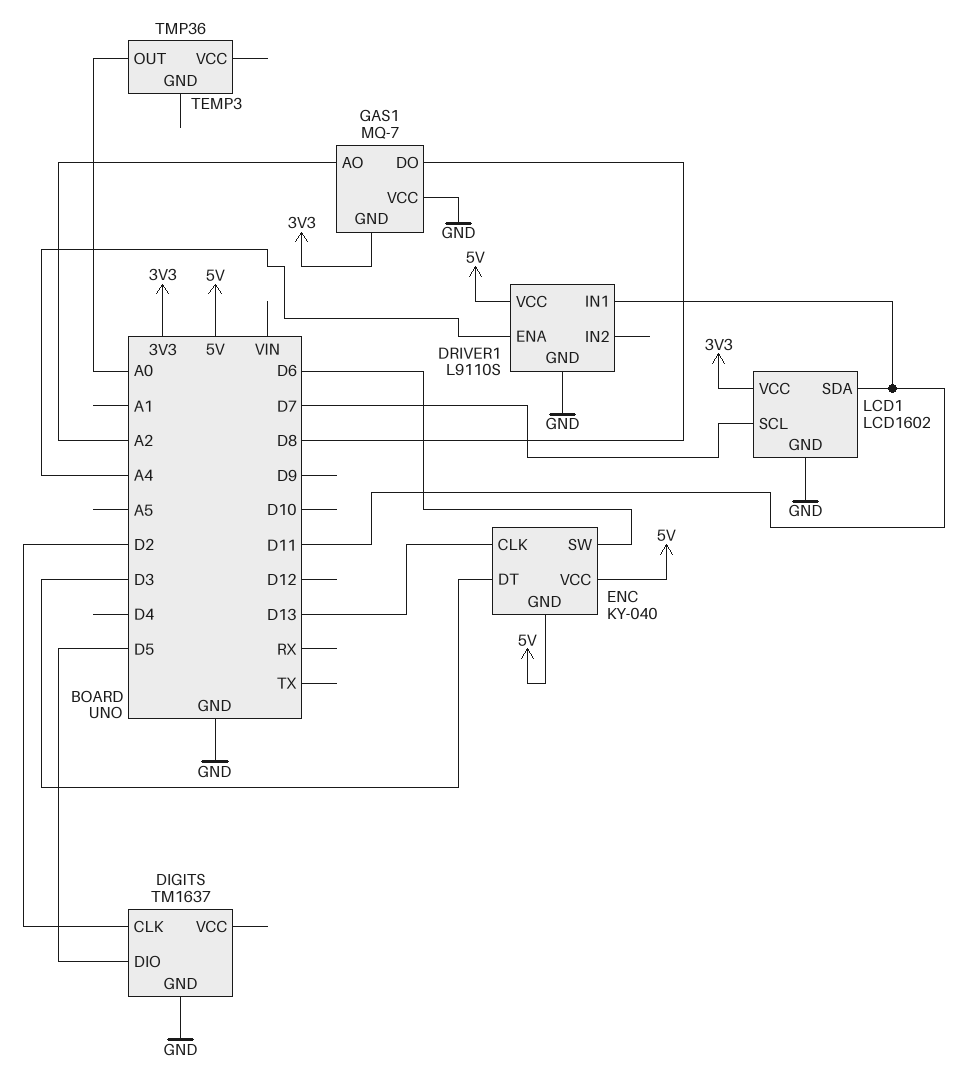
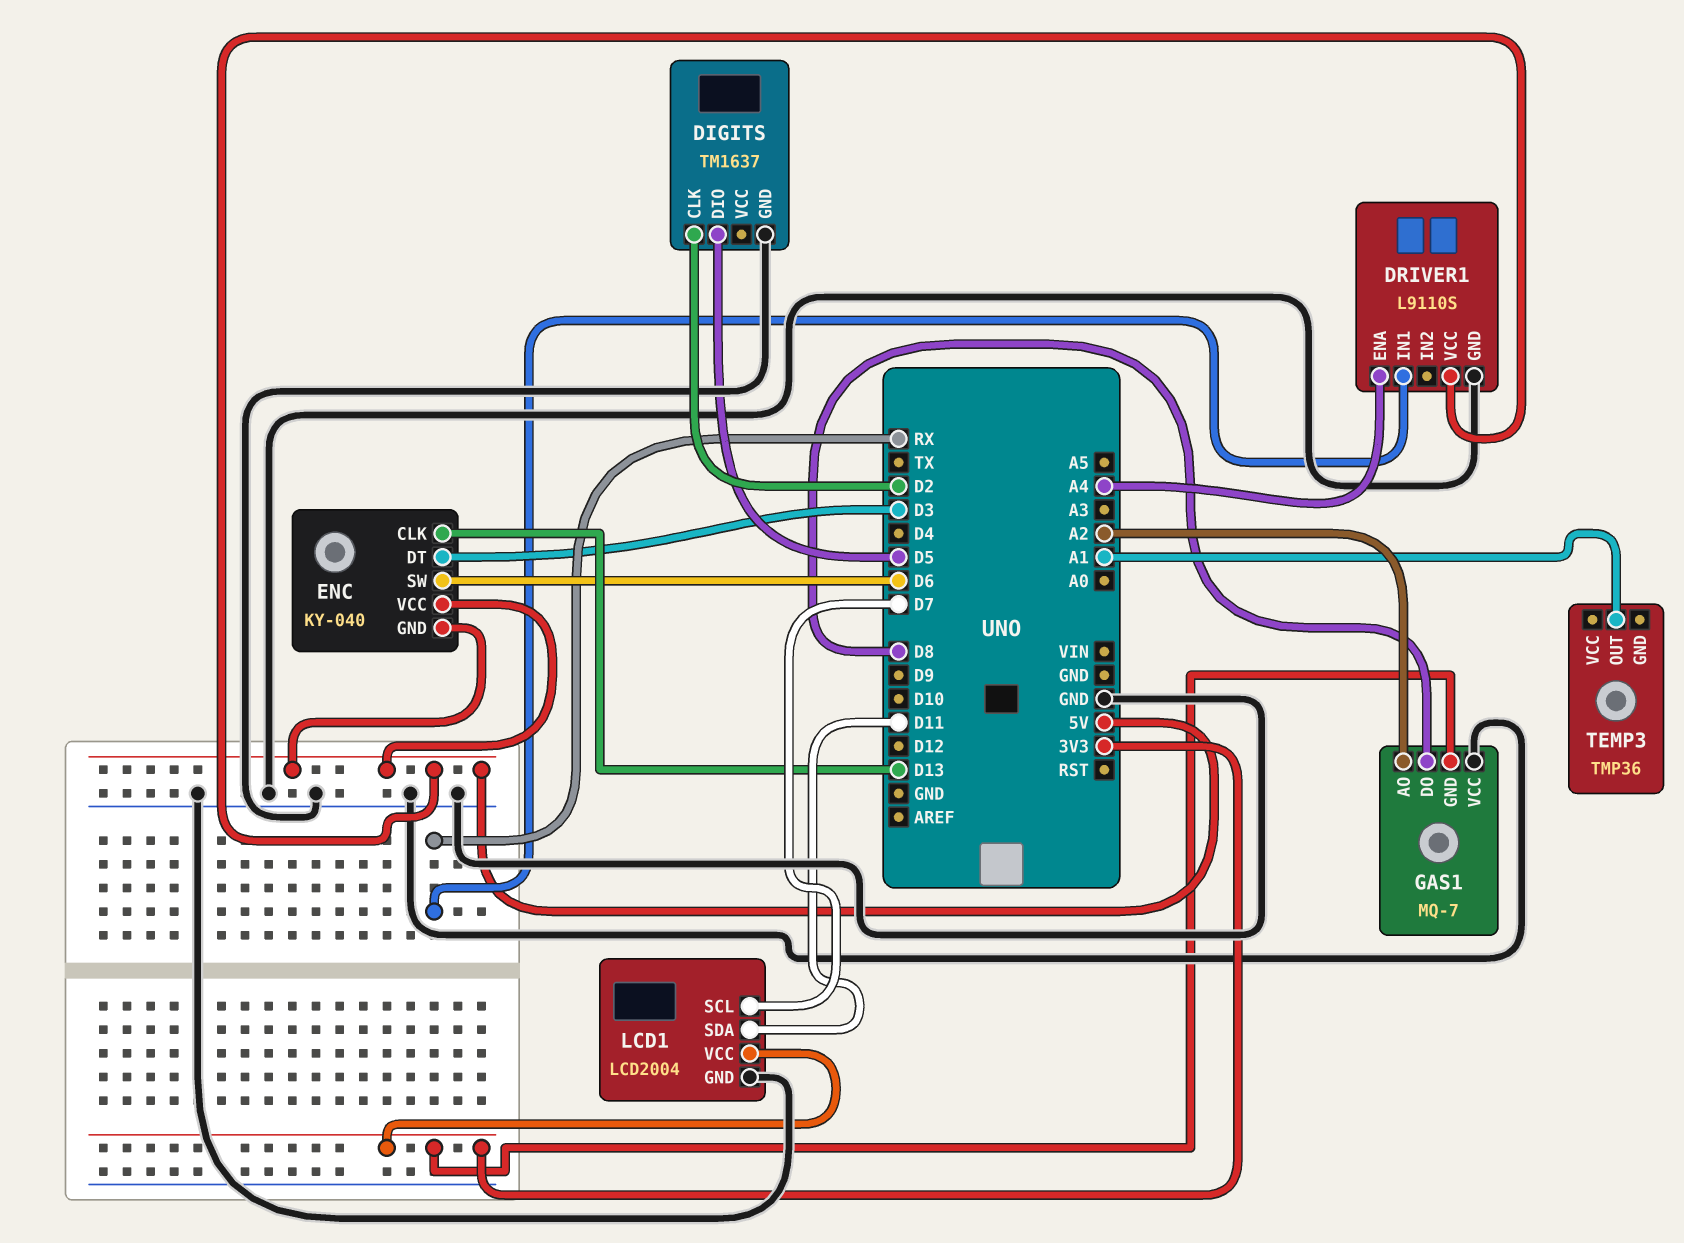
DRIVER1 pin IN1: D11 -> RX
LCD1: LCD1602 -> LCD2004
TEMP3 pin OUT: A0 -> A1

